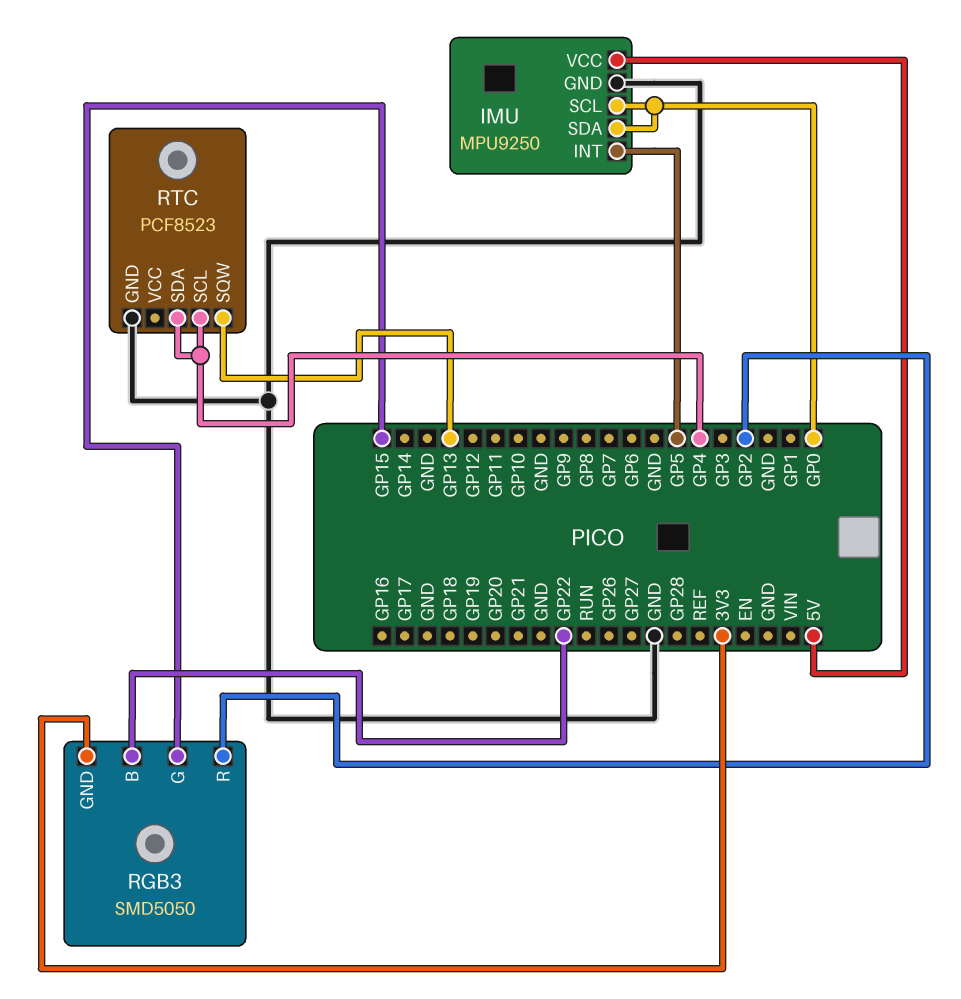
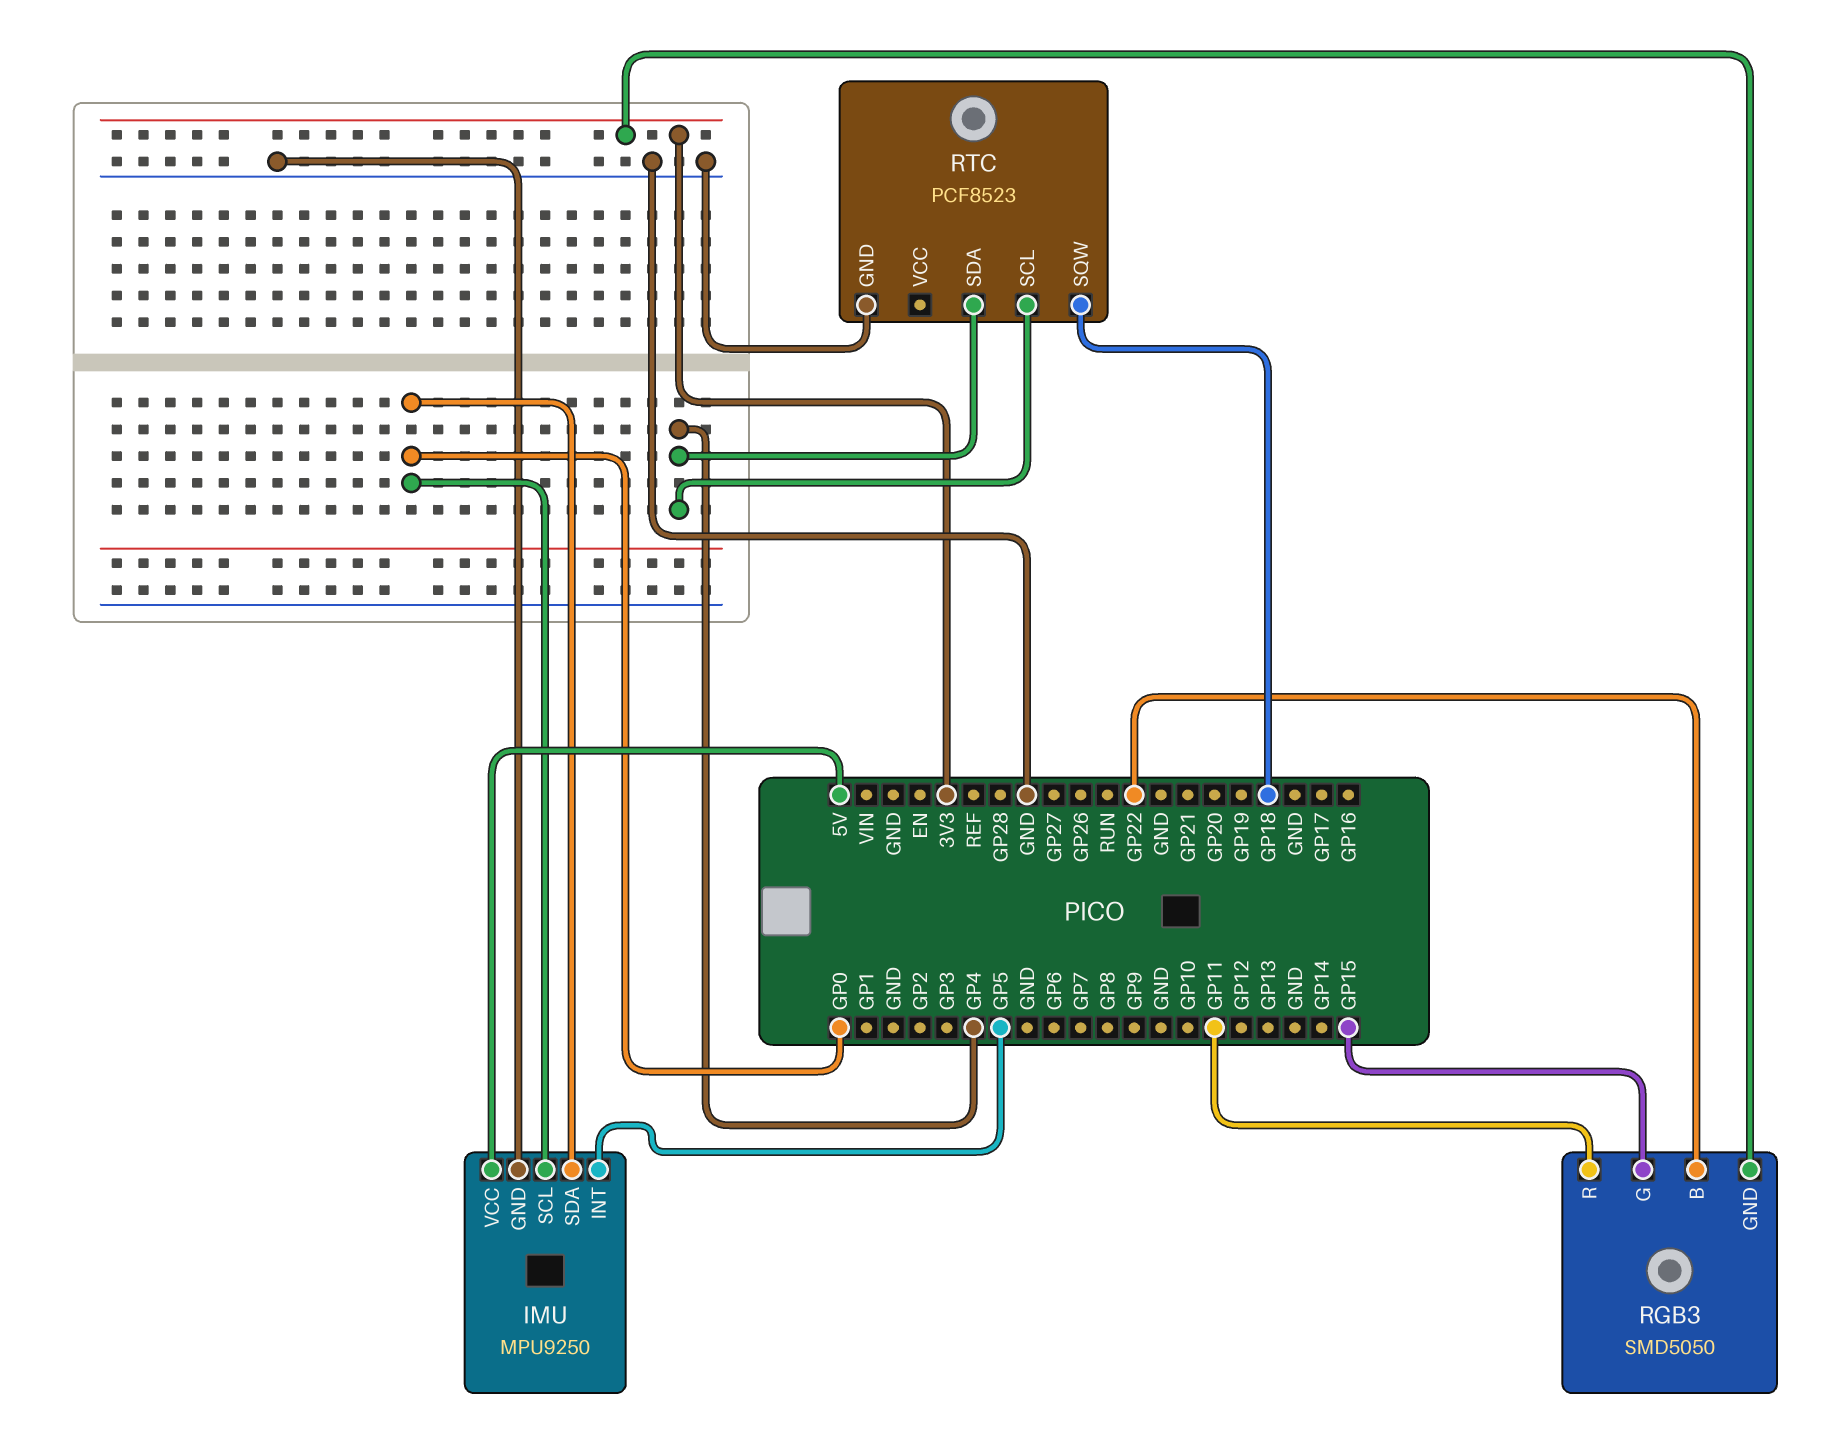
RGB3 pin R: GP2 -> GP11
RTC pin SQW: GP13 -> GP18

